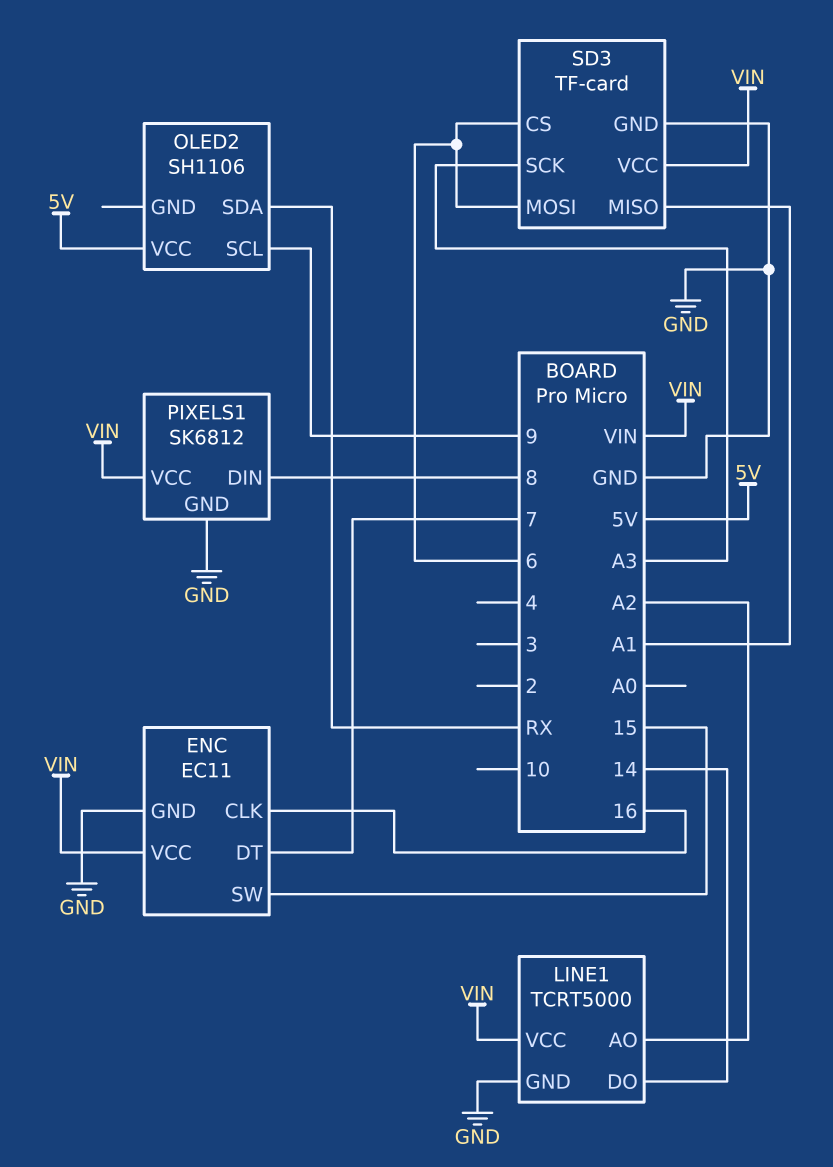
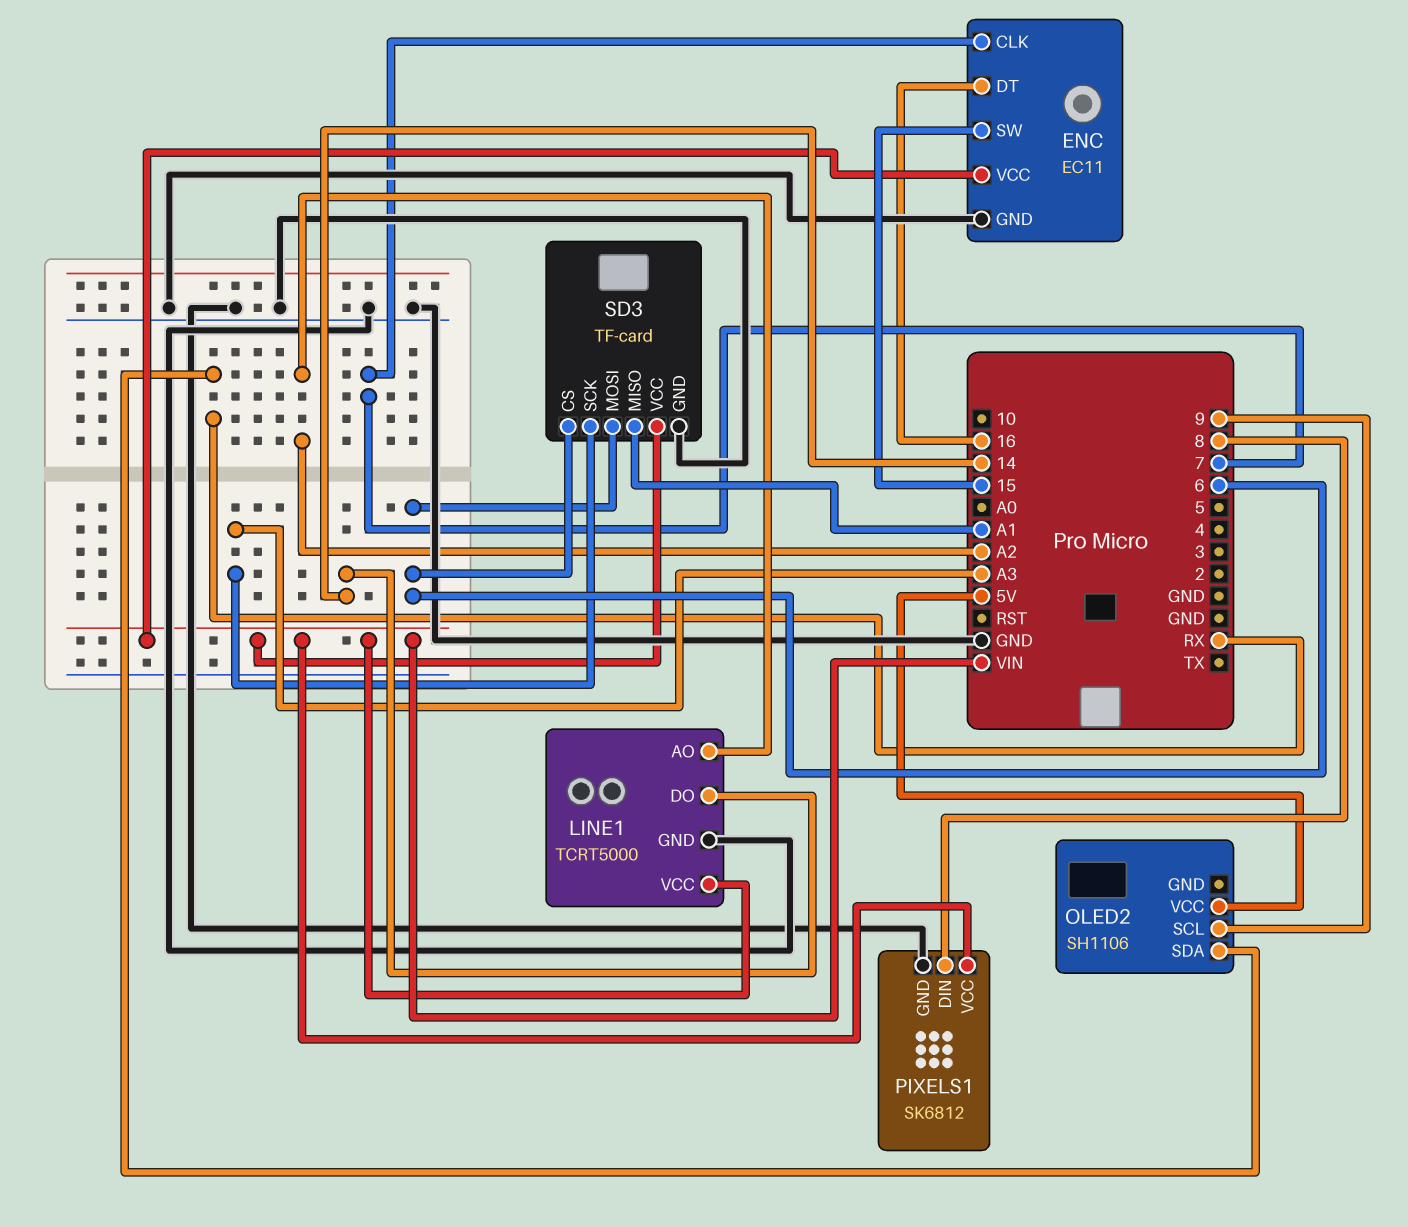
ENC pin CLK: 16 -> 7
ENC pin DT: 7 -> 16

